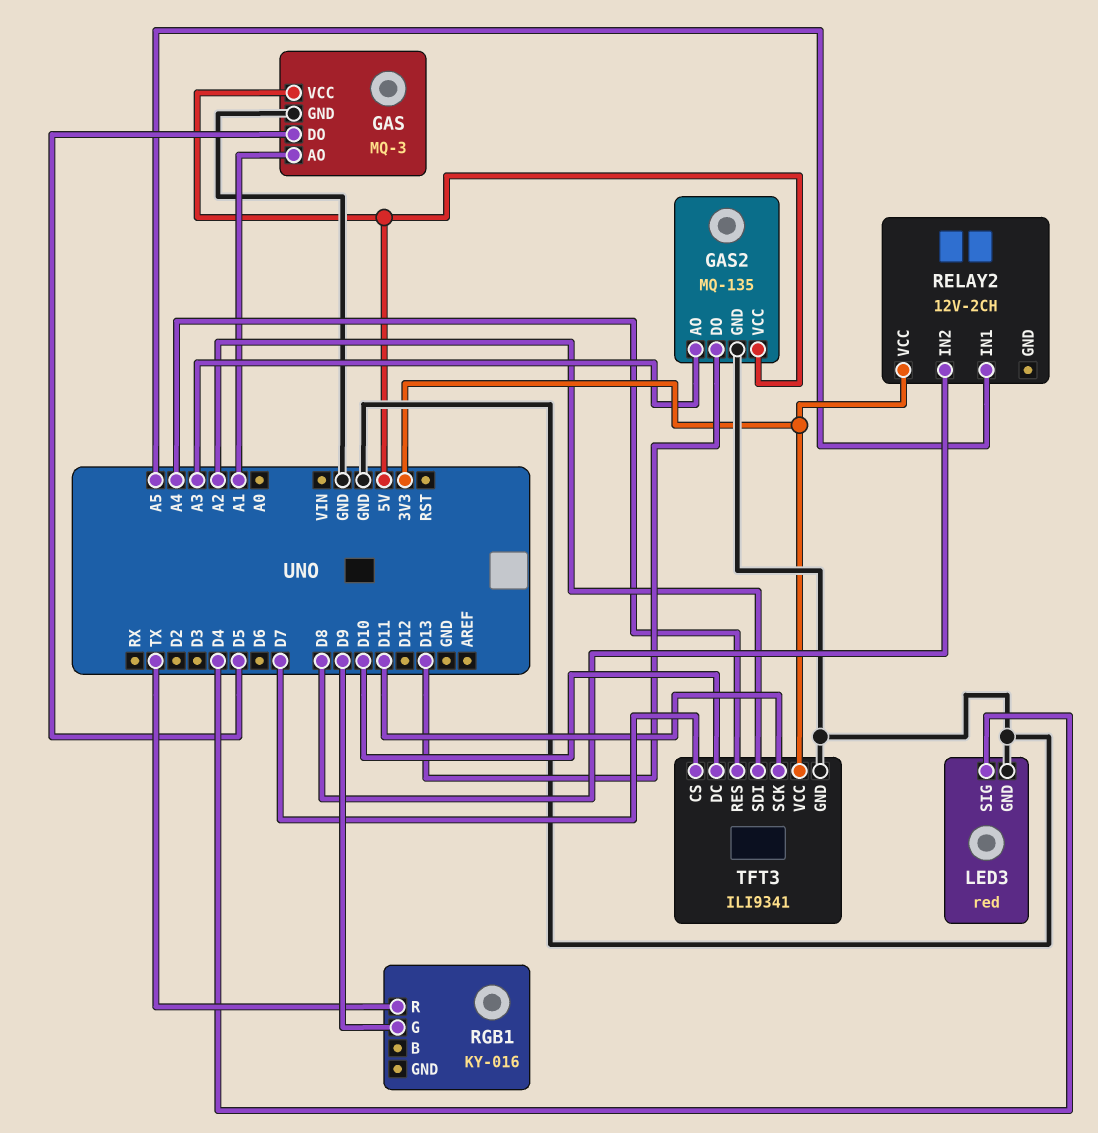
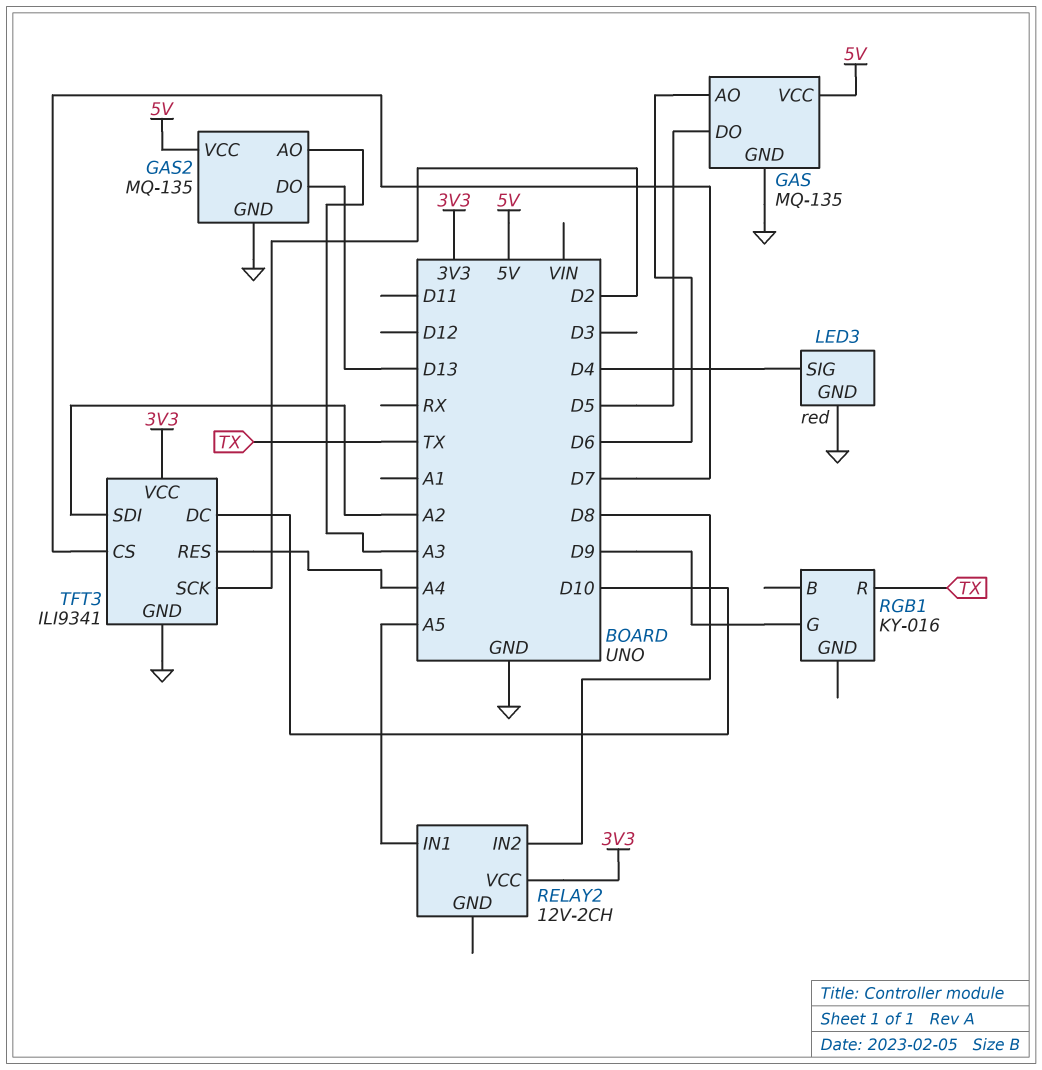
GAS: MQ-3 -> MQ-135
GAS pin AO: A1 -> D6
TFT3 pin SCK: D11 -> D2

